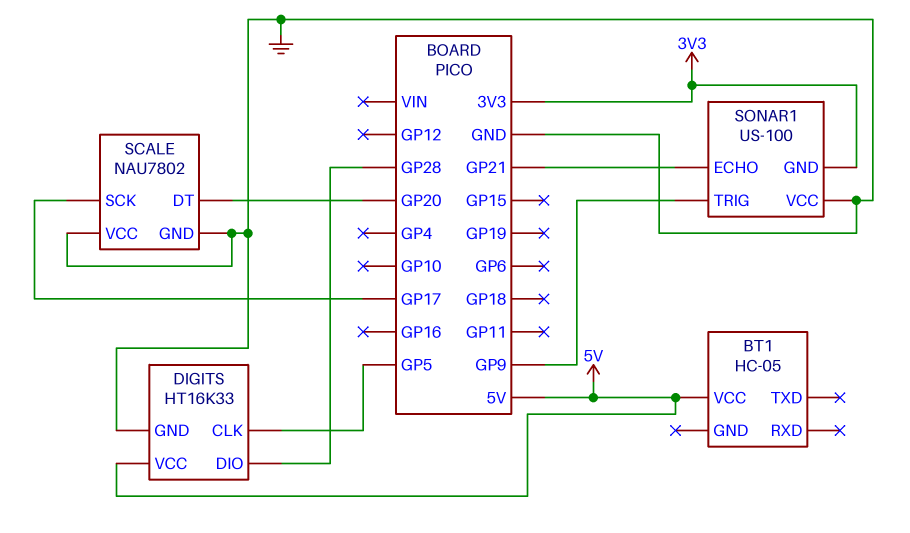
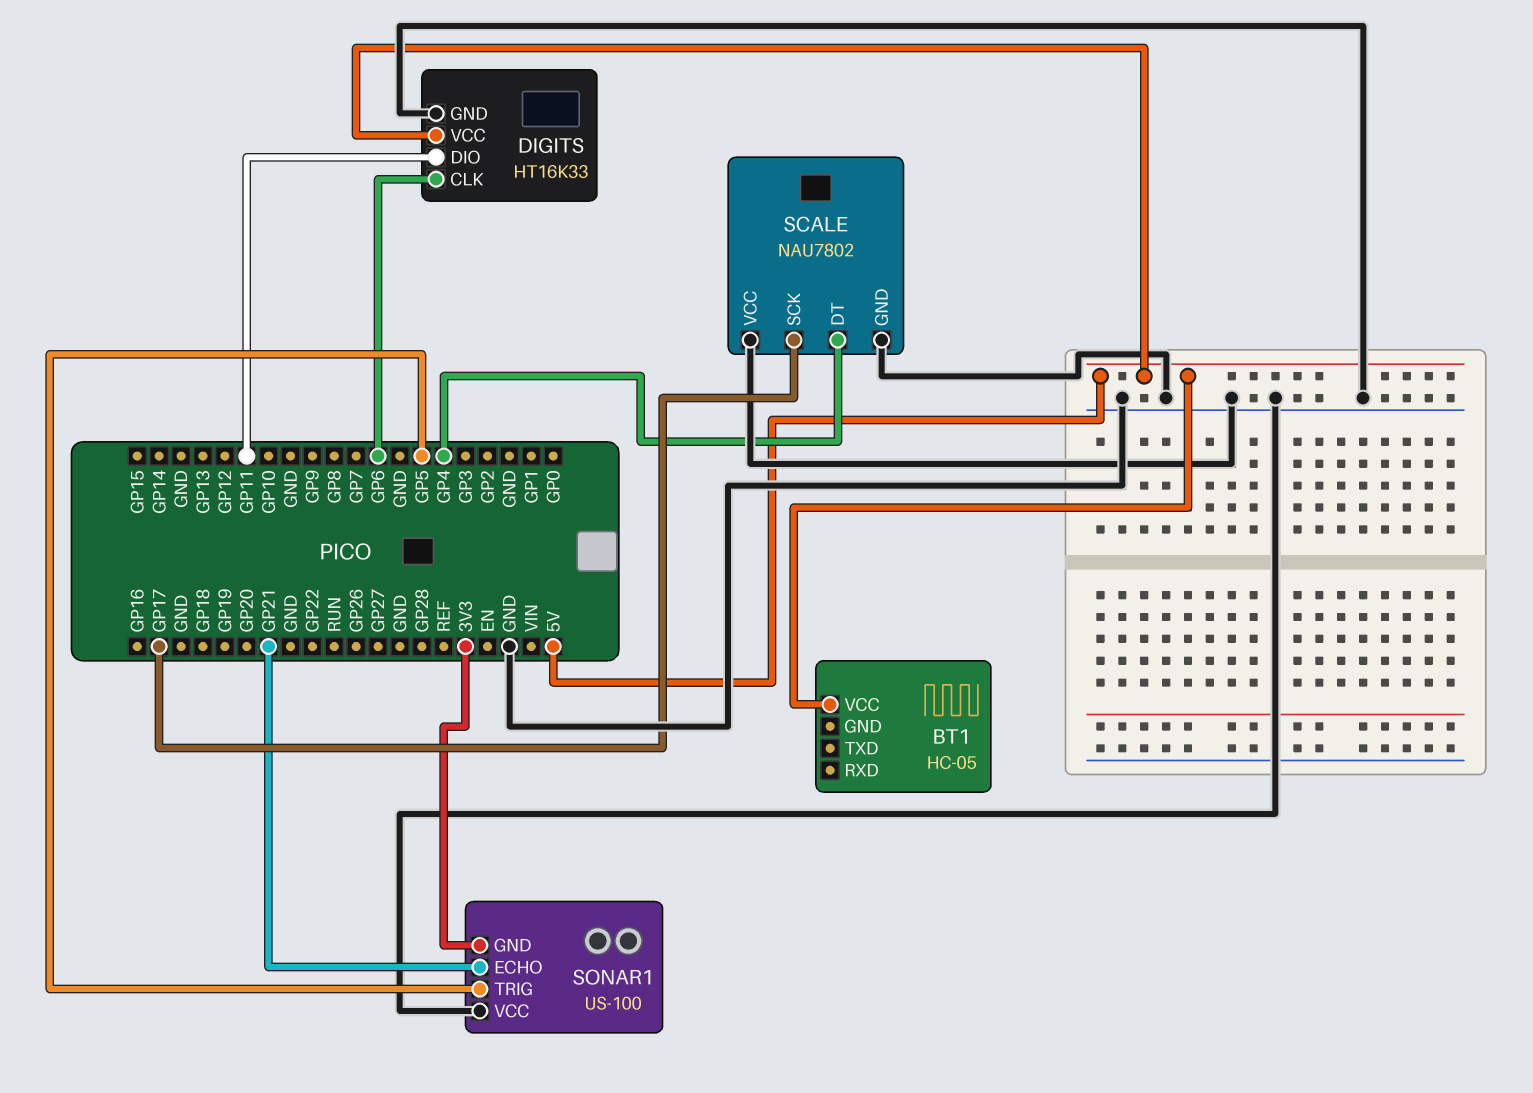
DIGITS pin CLK: GP5 -> GP6
DIGITS pin DIO: GP28 -> GP11
SCALE pin DT: GP20 -> GP4
SONAR1 pin TRIG: GP9 -> GP5

